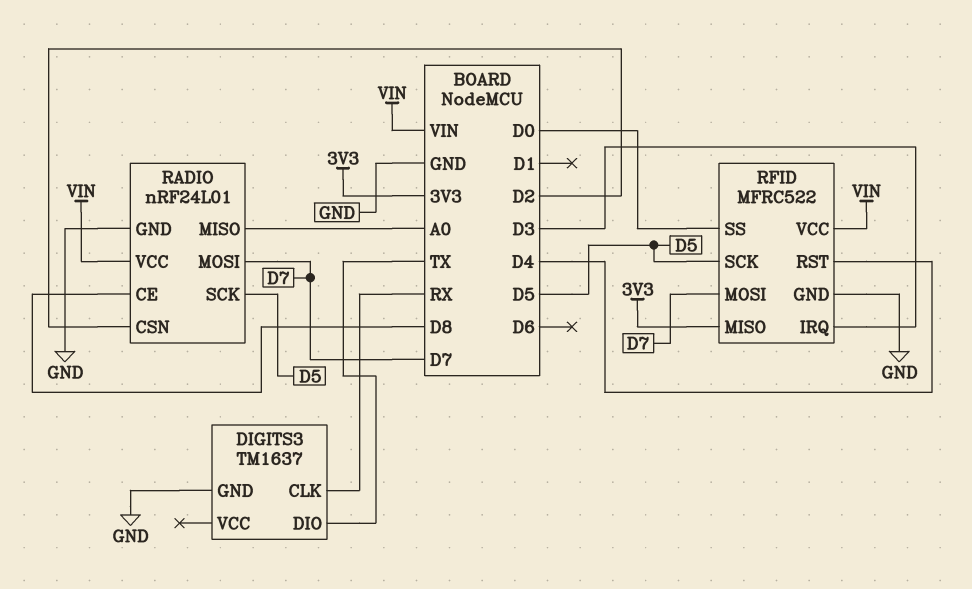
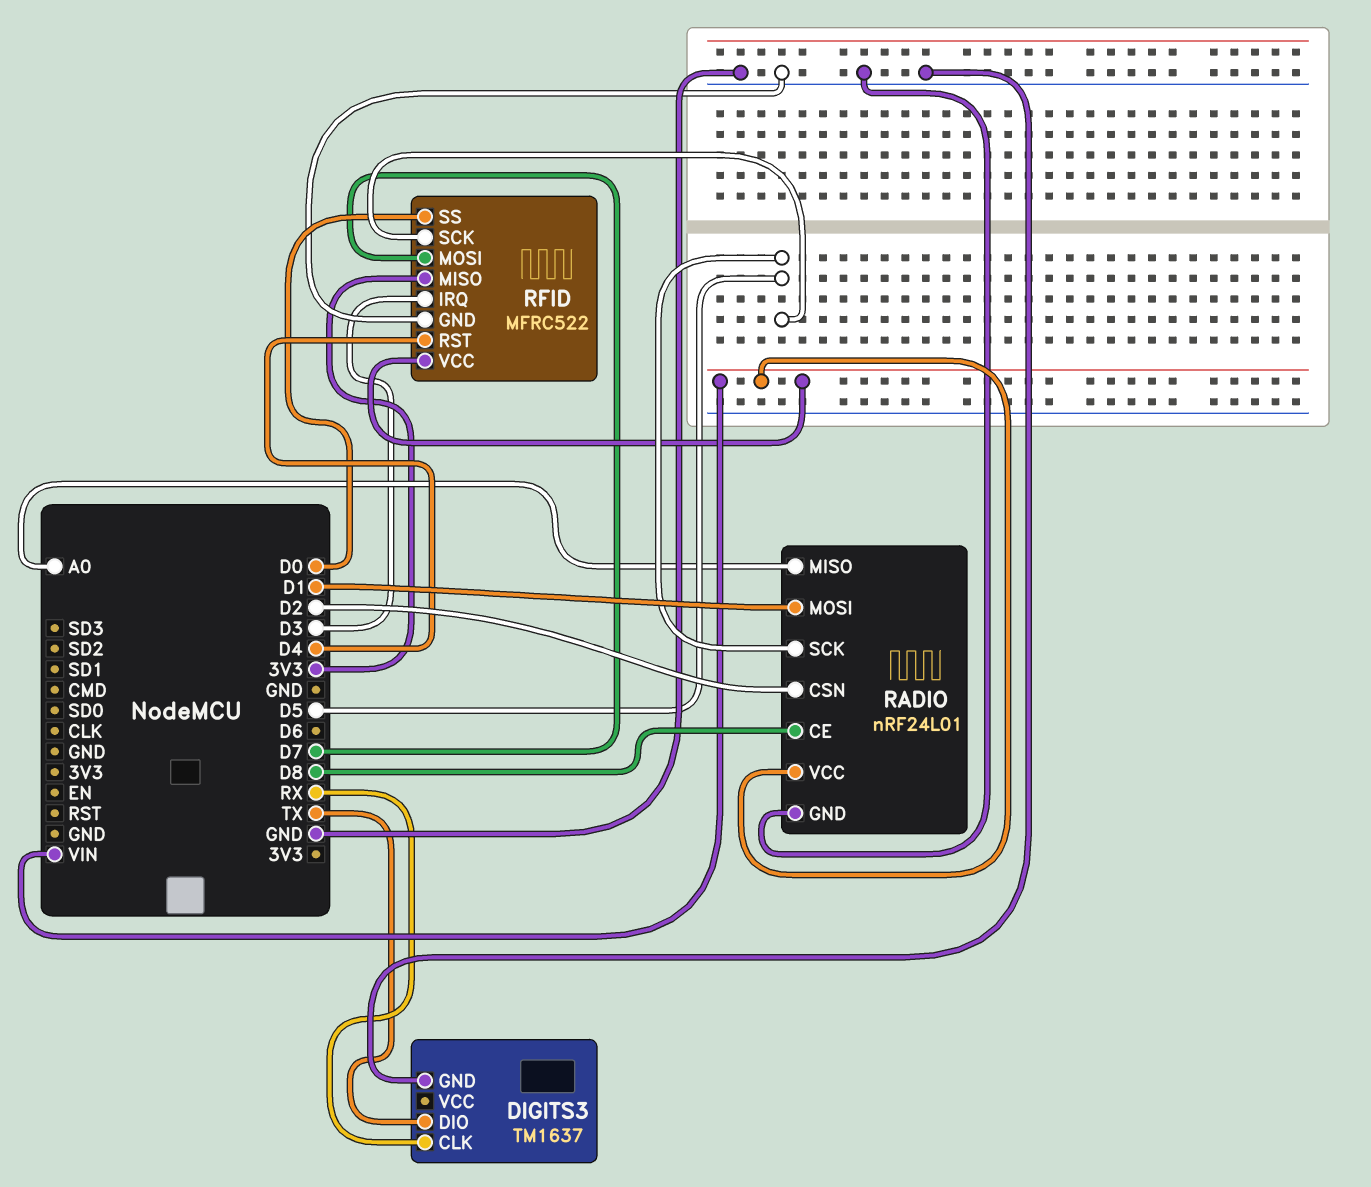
RADIO pin MOSI: D7 -> D1

